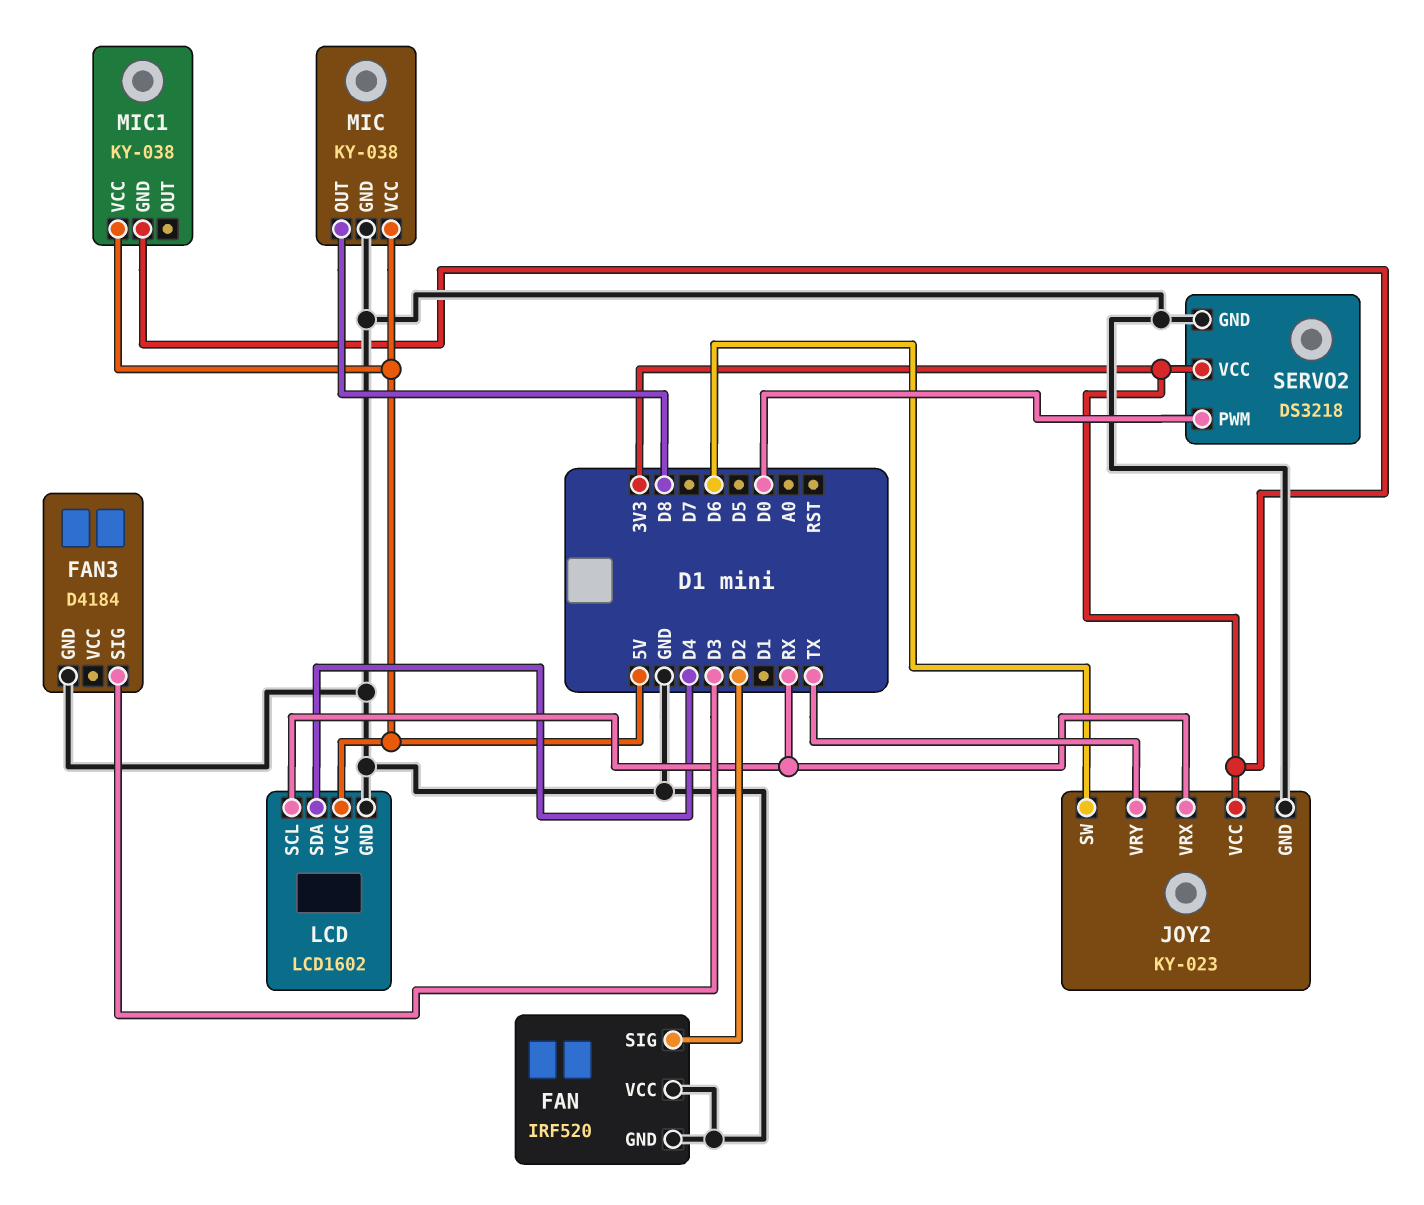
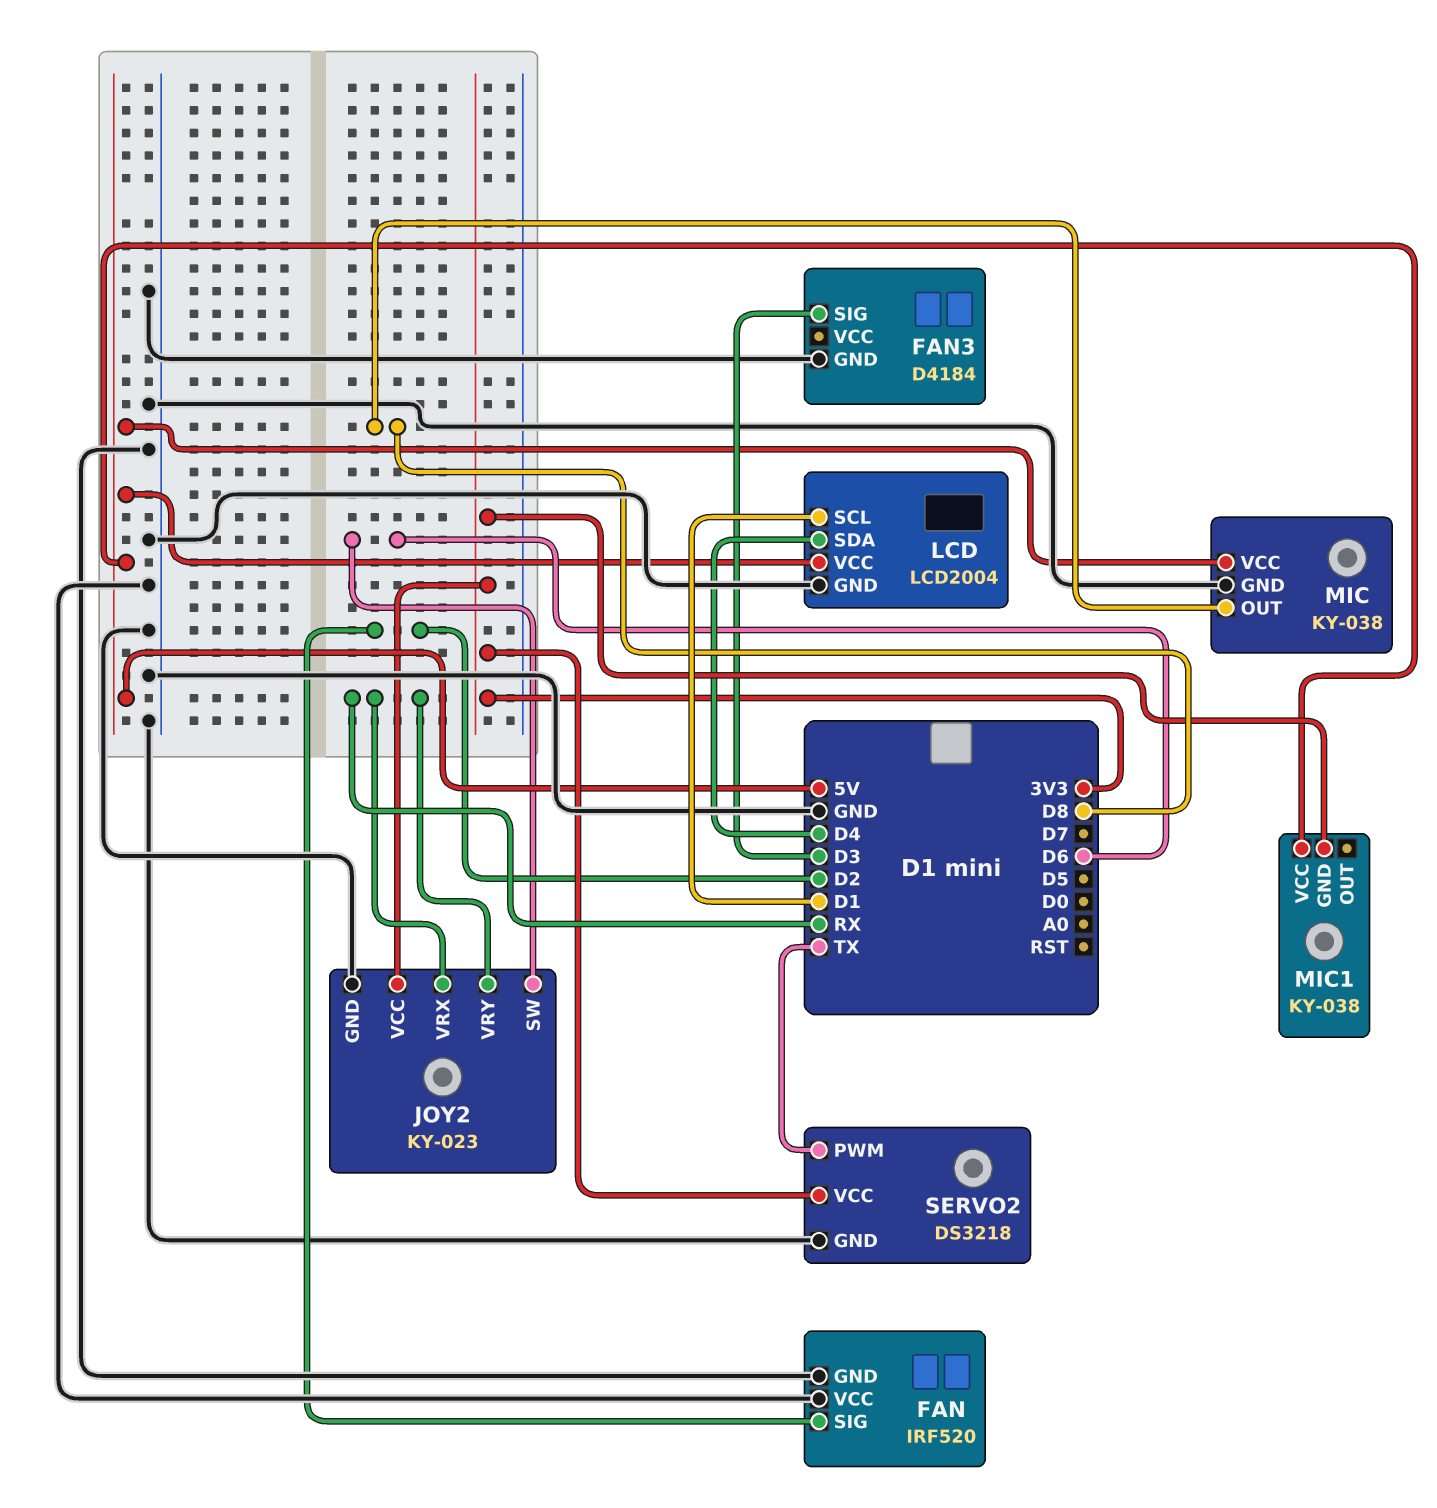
JOY2 pin VRY: TX -> RX
LCD: LCD1602 -> LCD2004
LCD pin SCL: RX -> D1
SERVO2 pin PWM: D0 -> TX

